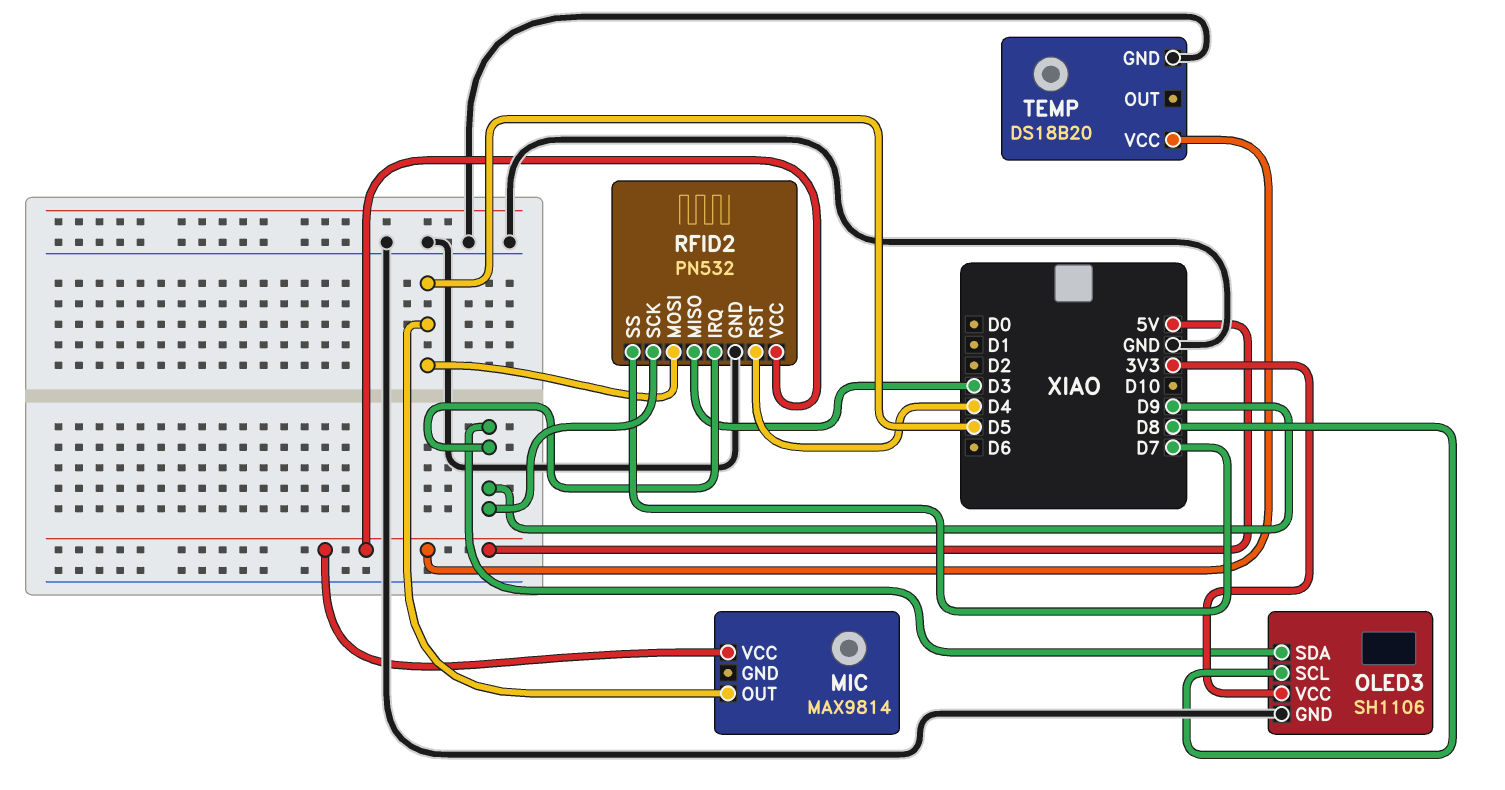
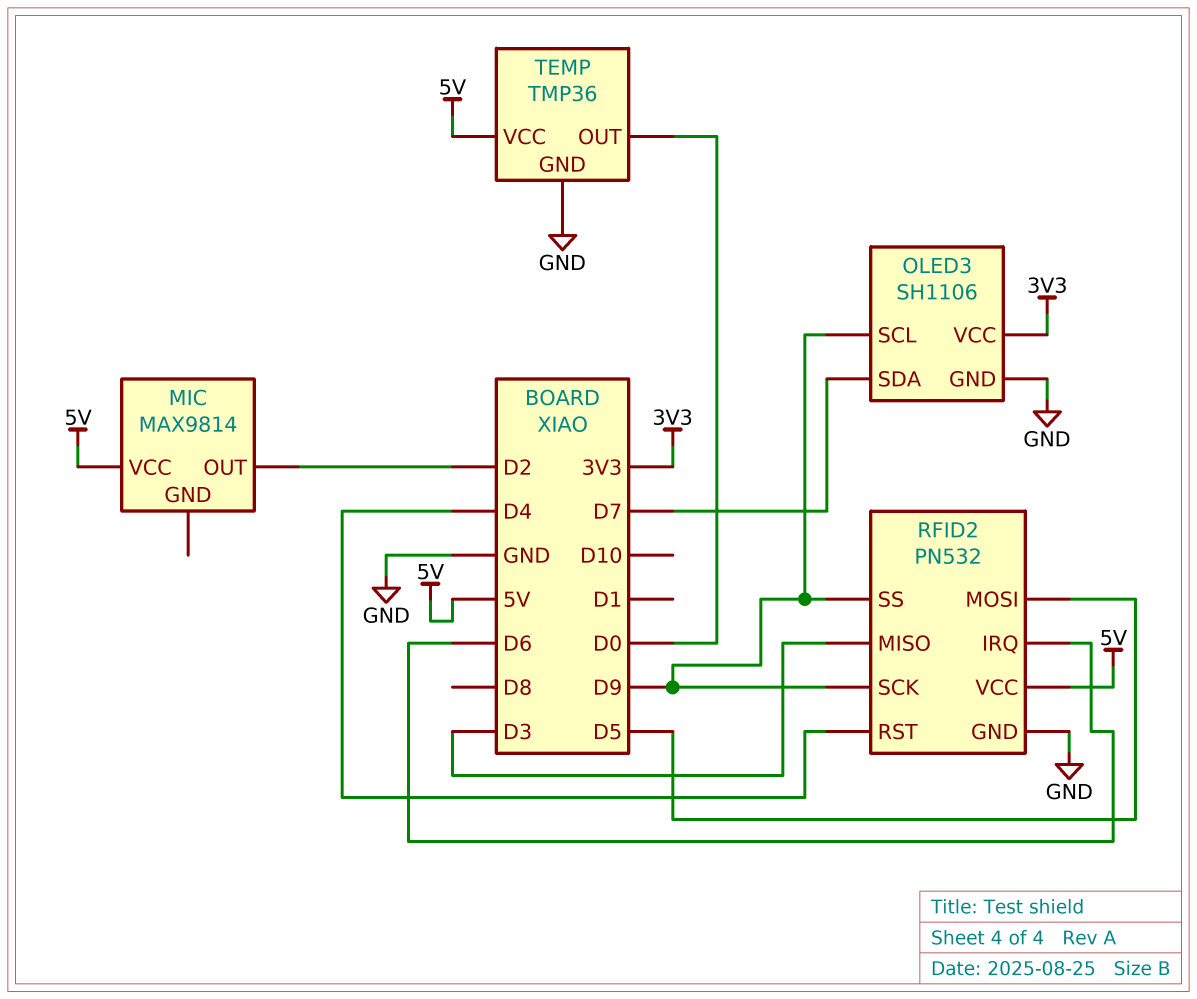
MIC pin OUT: D5 -> D2
OLED3 pin SCL: D8 -> D9
OLED3 pin SDA: D9 -> D7
RFID2 pin IRQ: D9 -> D6
RFID2 pin SS: D7 -> D9
TEMP: DS18B20 -> TMP36
TEMP pin OUT: none -> D0

